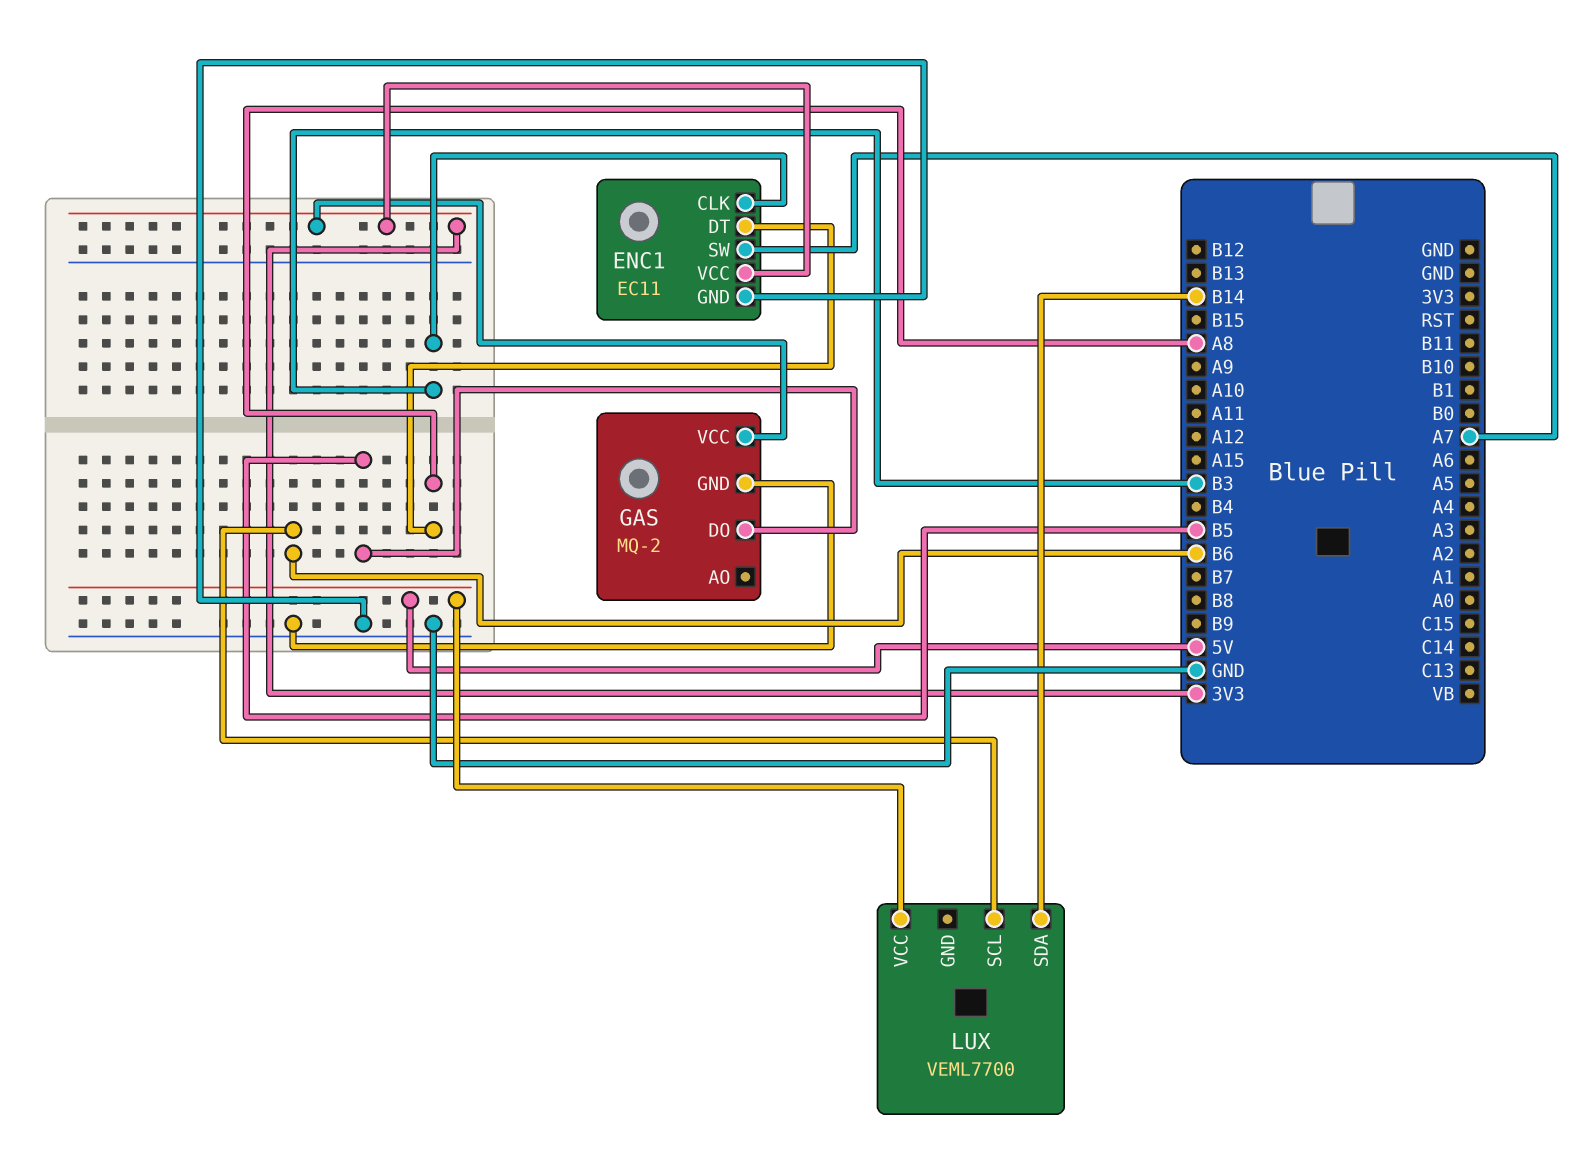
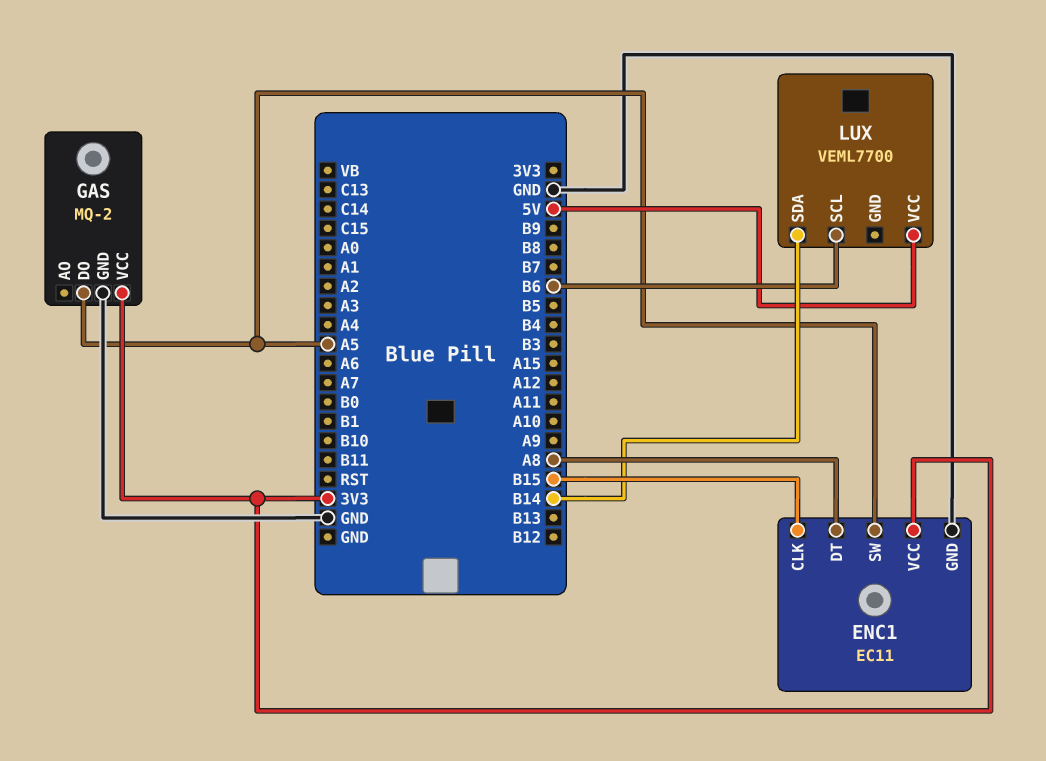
ENC1 pin CLK: B3 -> B15
ENC1 pin SW: A7 -> A5
GAS pin DO: B5 -> A5

